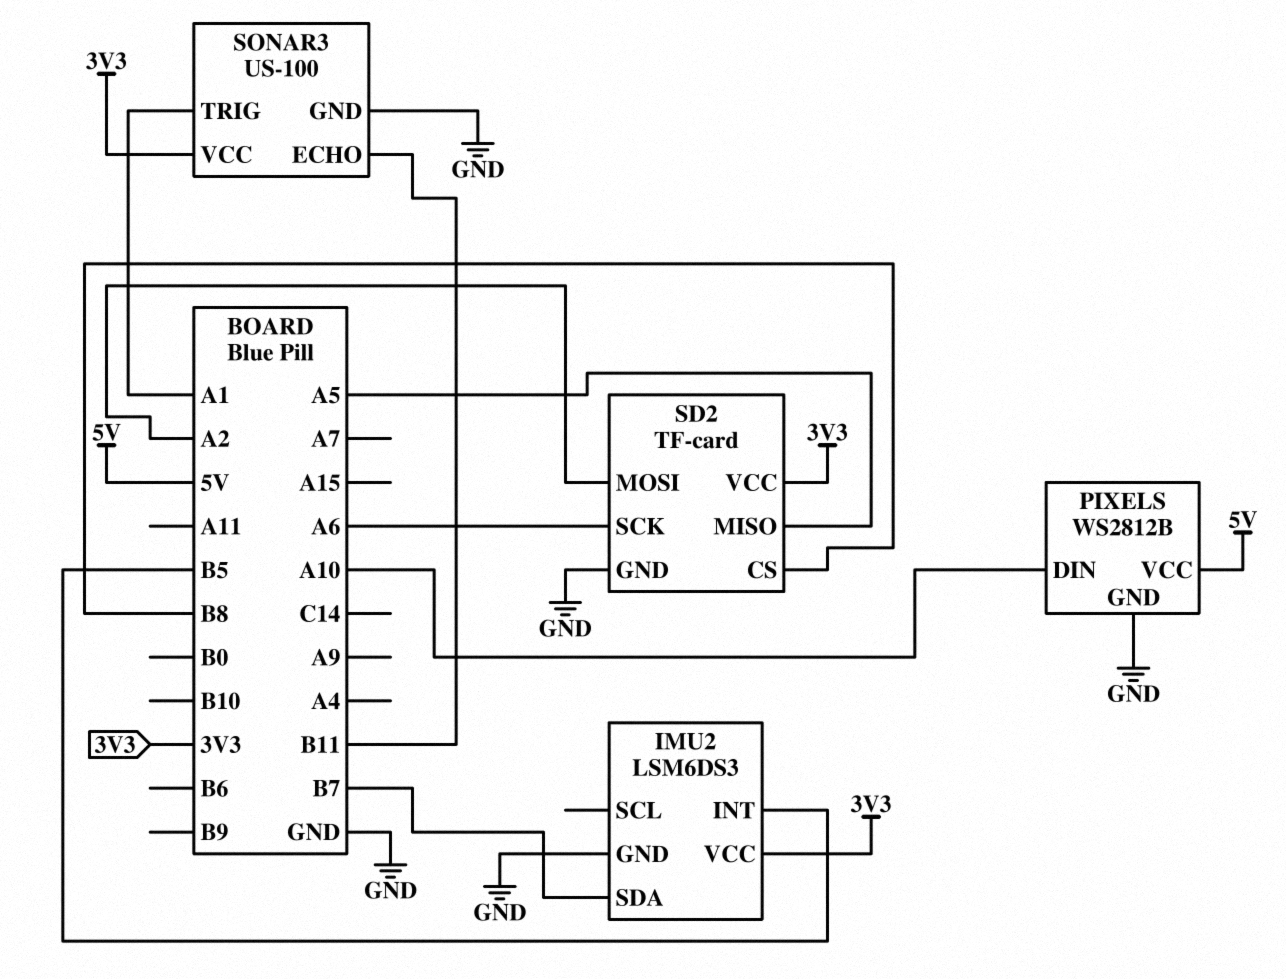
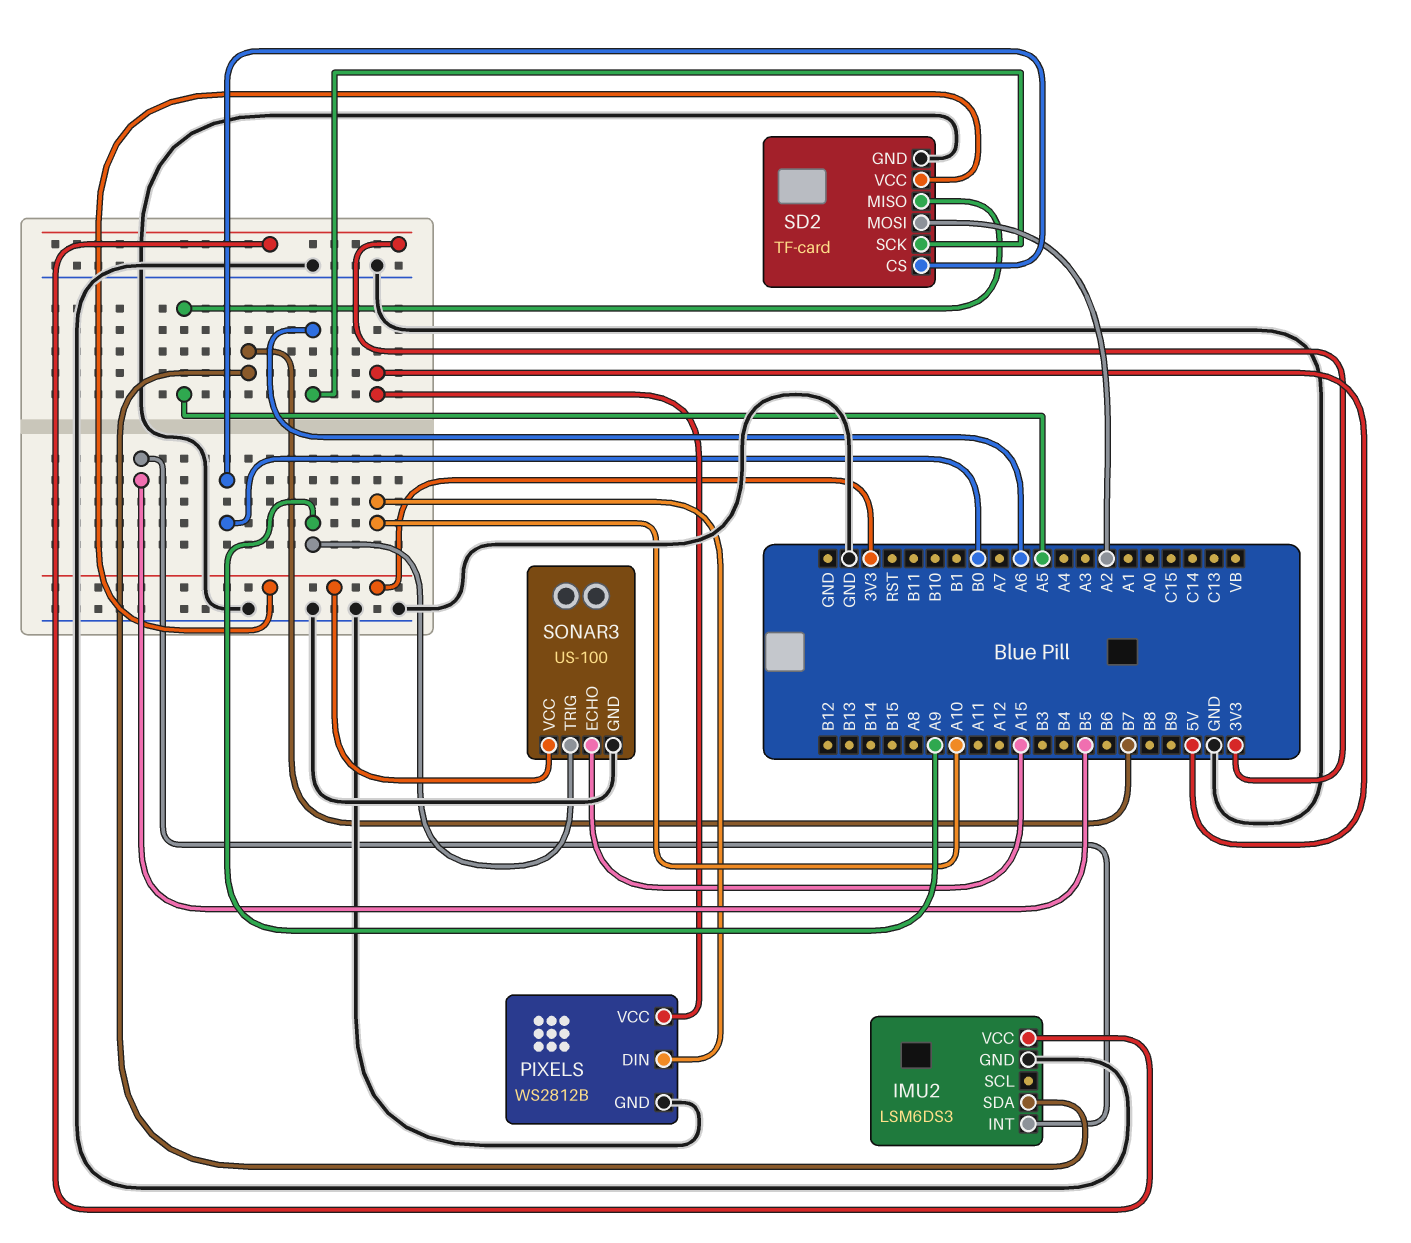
SD2 pin CS: B8 -> B0
SONAR3 pin ECHO: B11 -> A15
SONAR3 pin TRIG: A1 -> A9

